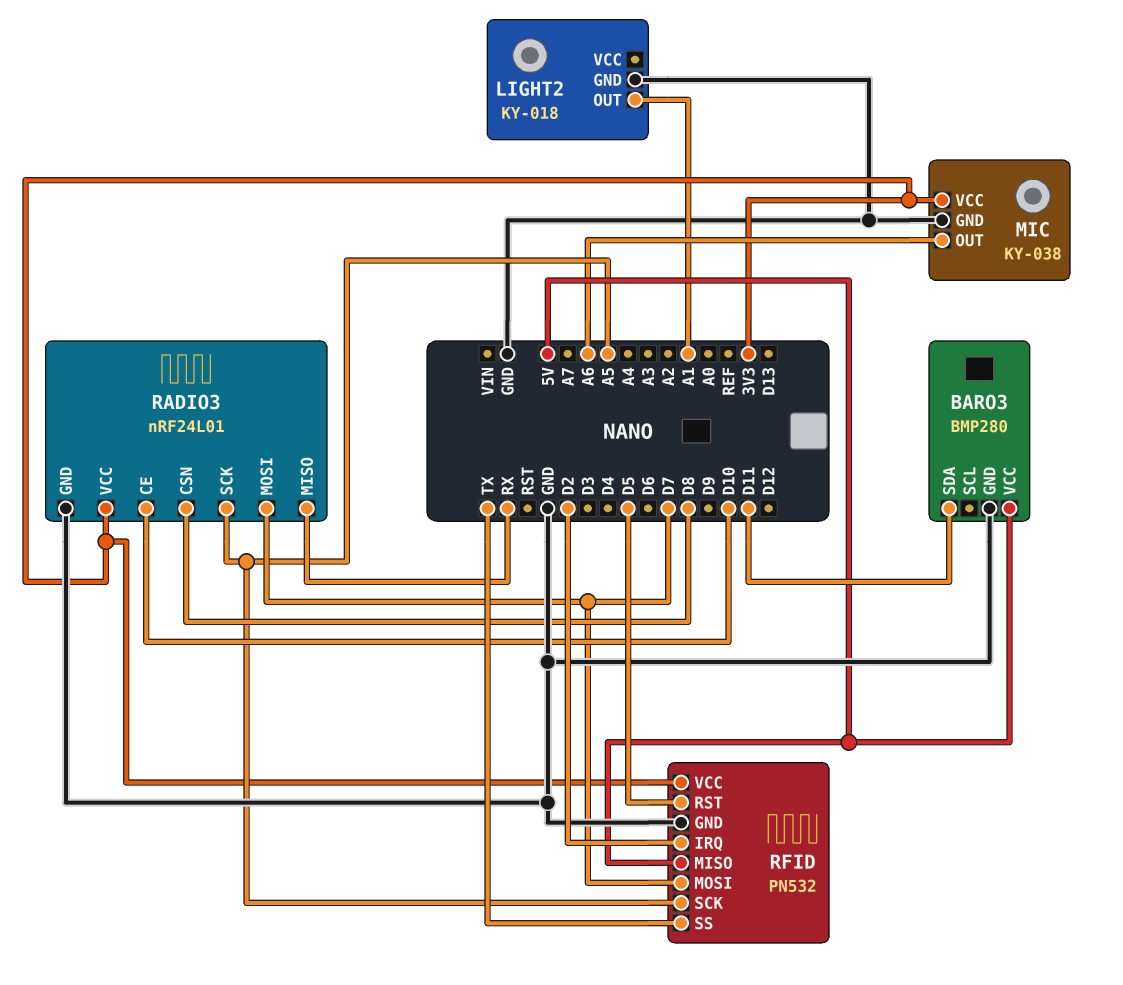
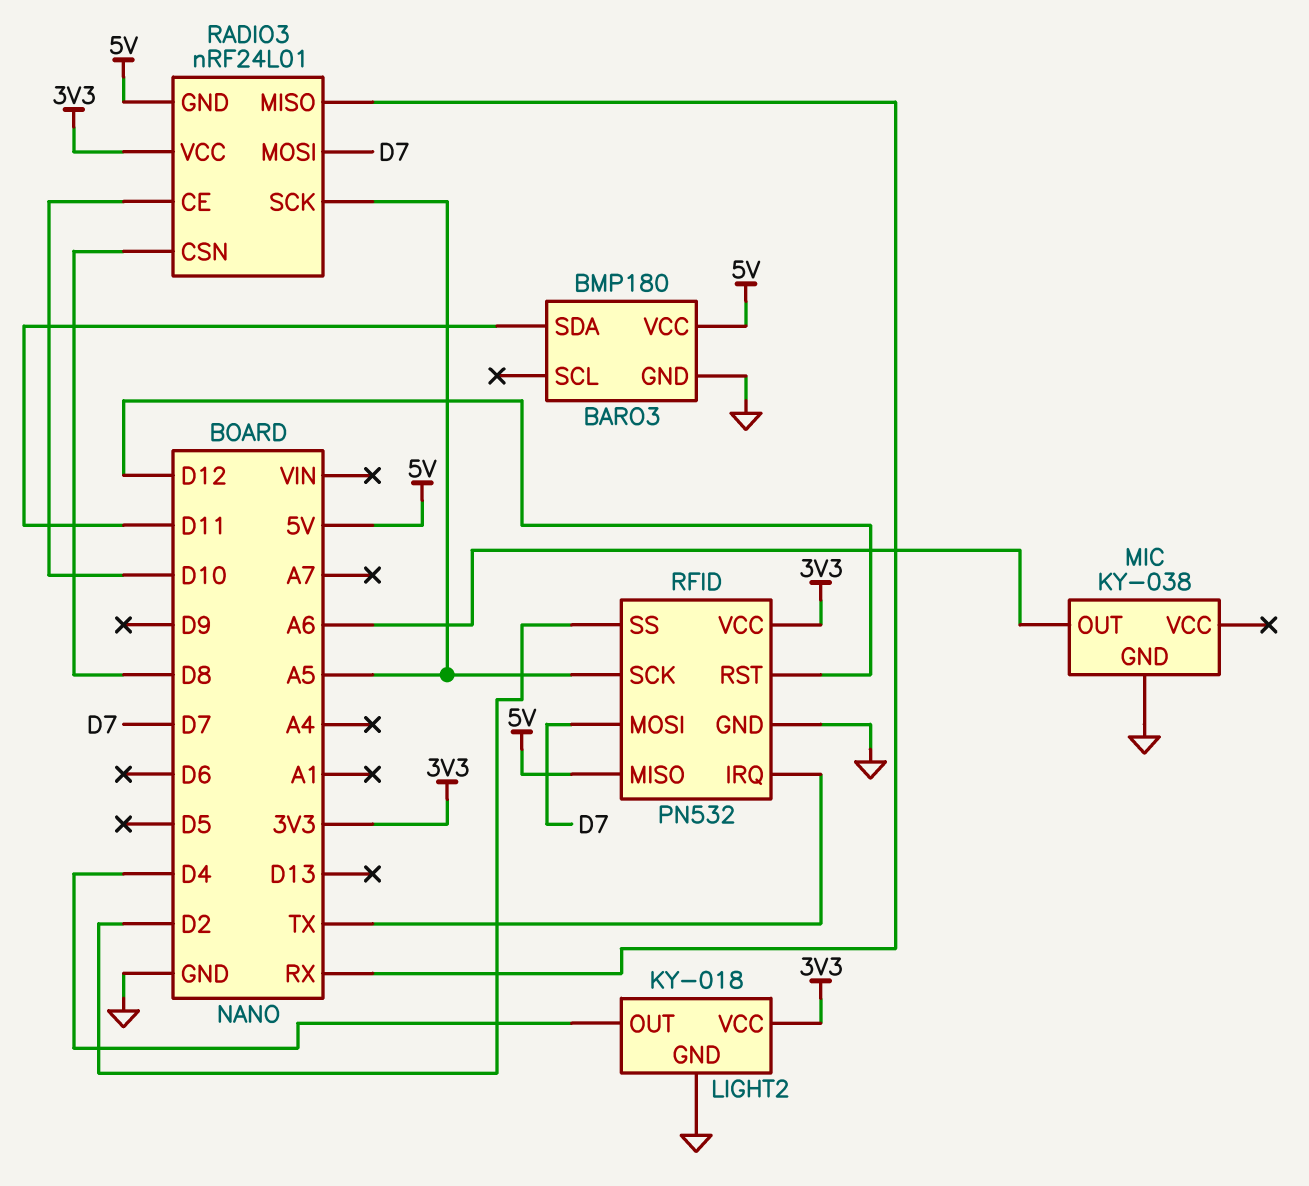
BARO3: BMP280 -> BMP180
LIGHT2 pin OUT: A1 -> D4
LIGHT2 pin VCC: none -> 3V3
MIC pin VCC: 3V3 -> none
RADIO3 pin GND: GND -> 5V
RFID pin IRQ: D2 -> TX
RFID pin RST: D5 -> D12
RFID pin SS: TX -> D2

